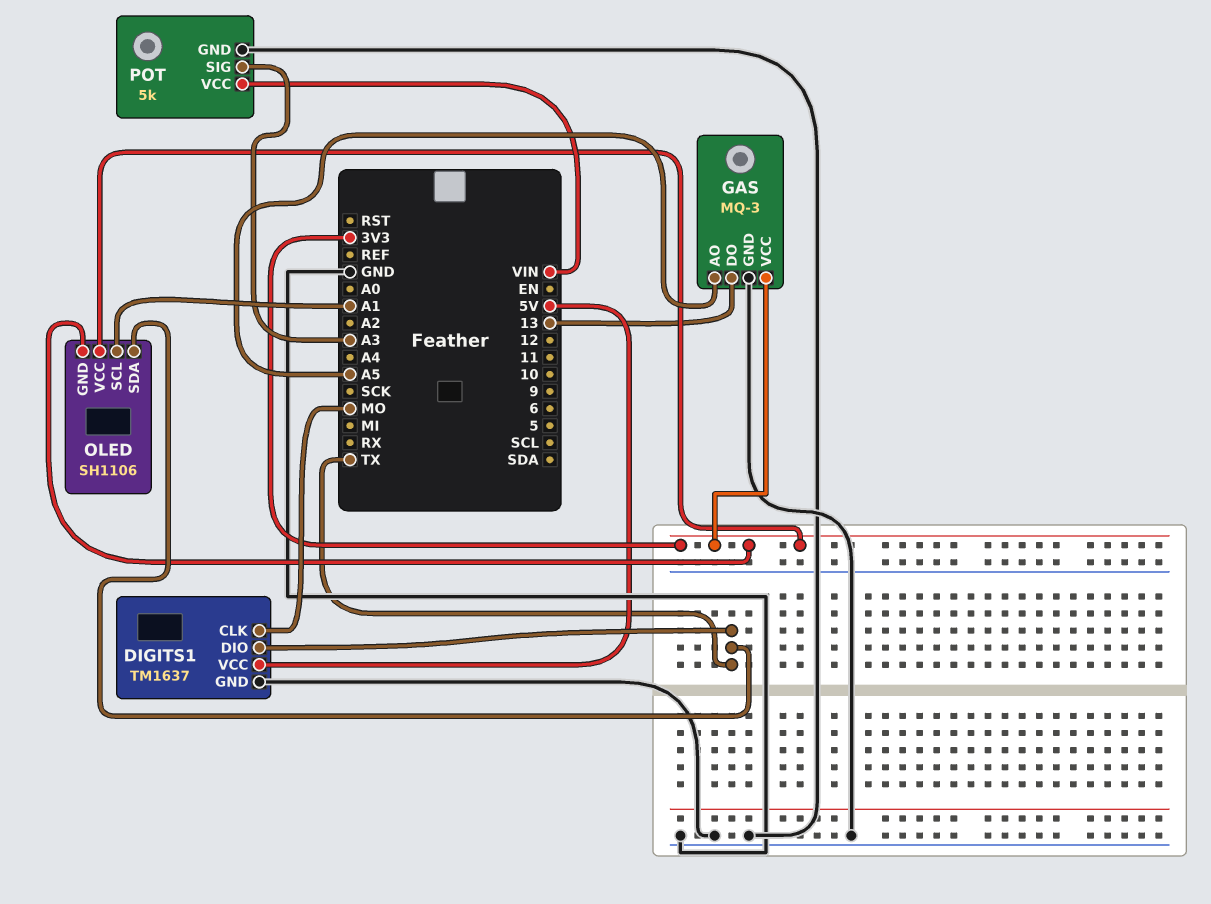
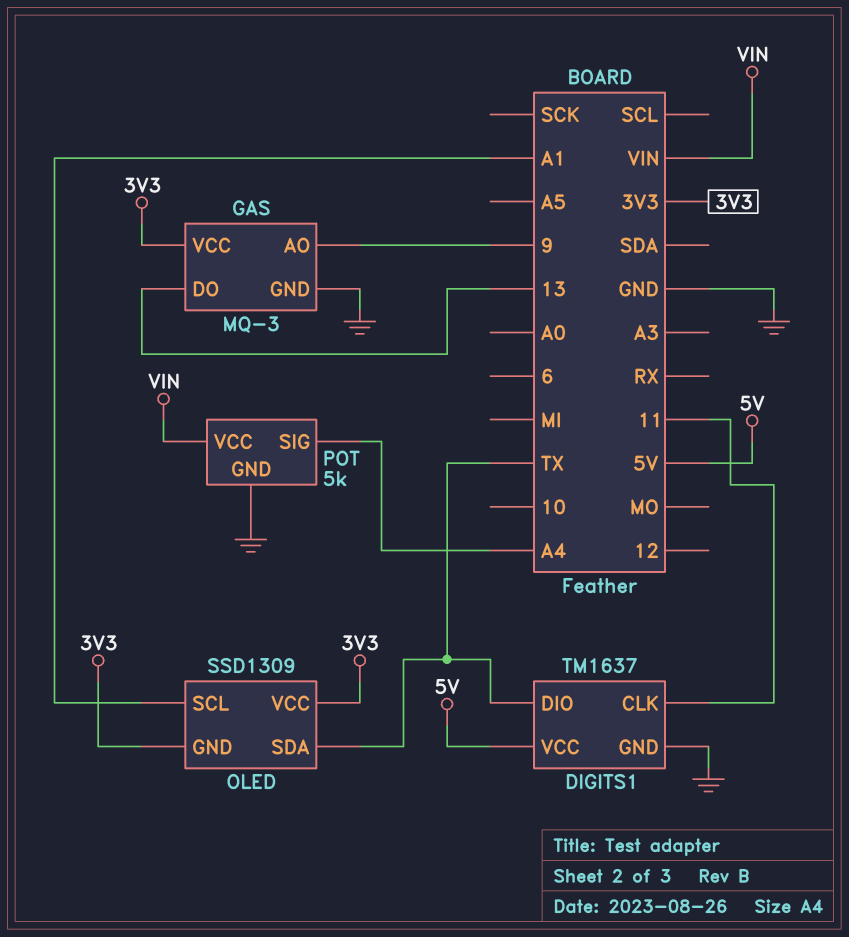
DIGITS1 pin CLK: MO -> 11
GAS pin AO: A5 -> 9
OLED: SH1106 -> SSD1309
POT pin SIG: A3 -> A4

